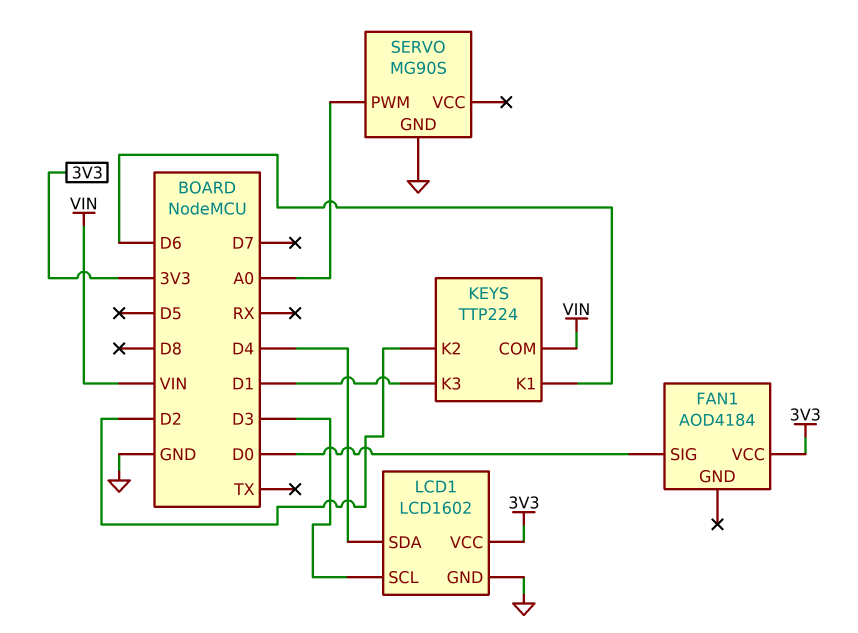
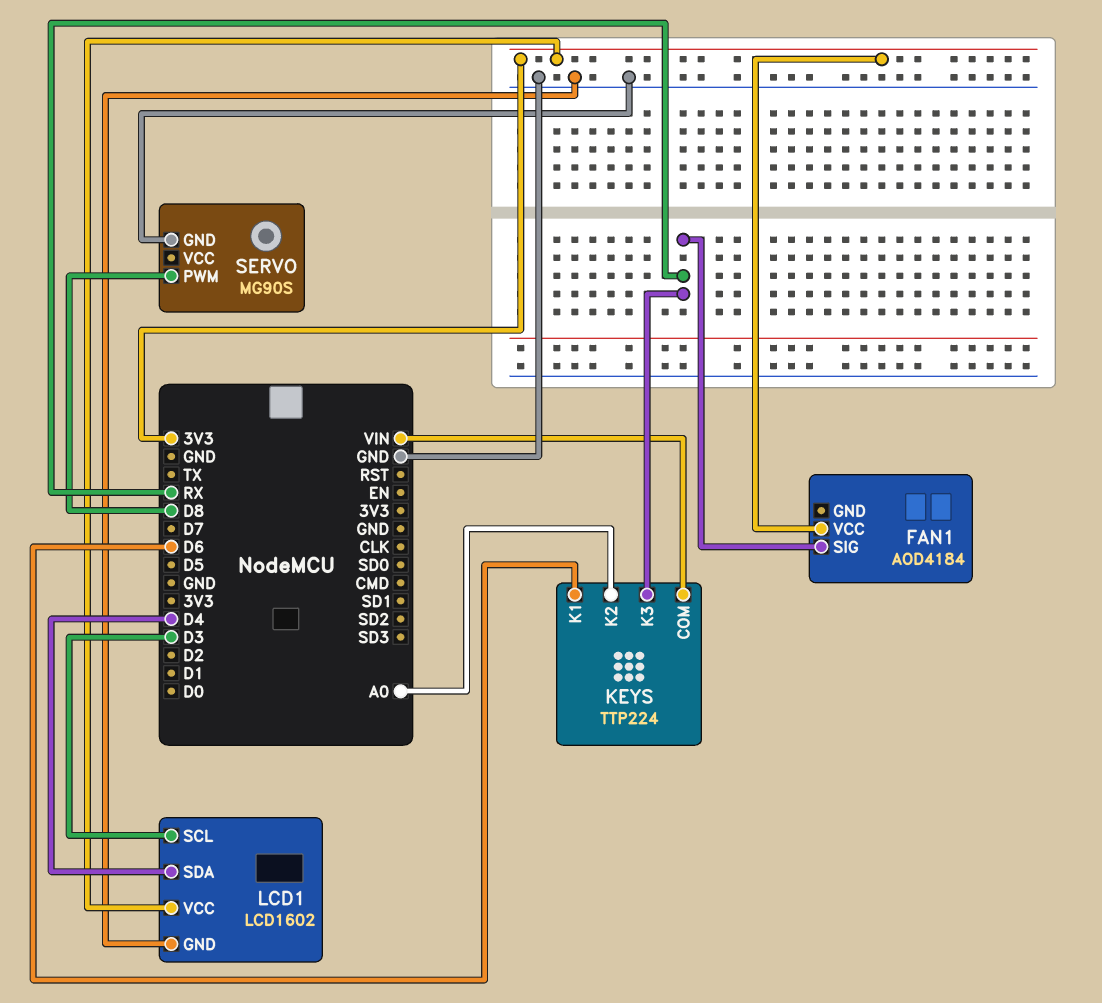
FAN1 pin SIG: D0 -> RX
KEYS pin K2: D2 -> A0
KEYS pin K3: D1 -> RX
SERVO pin PWM: A0 -> D8

